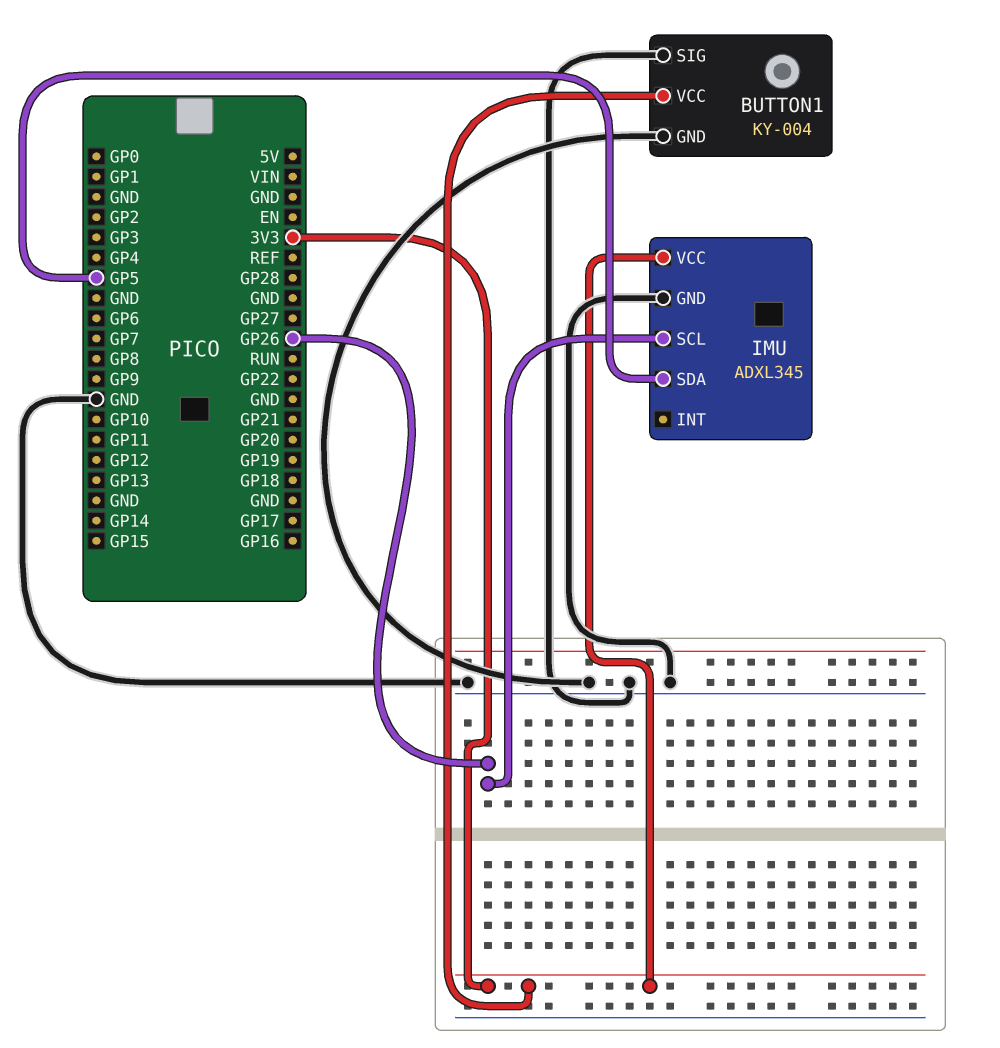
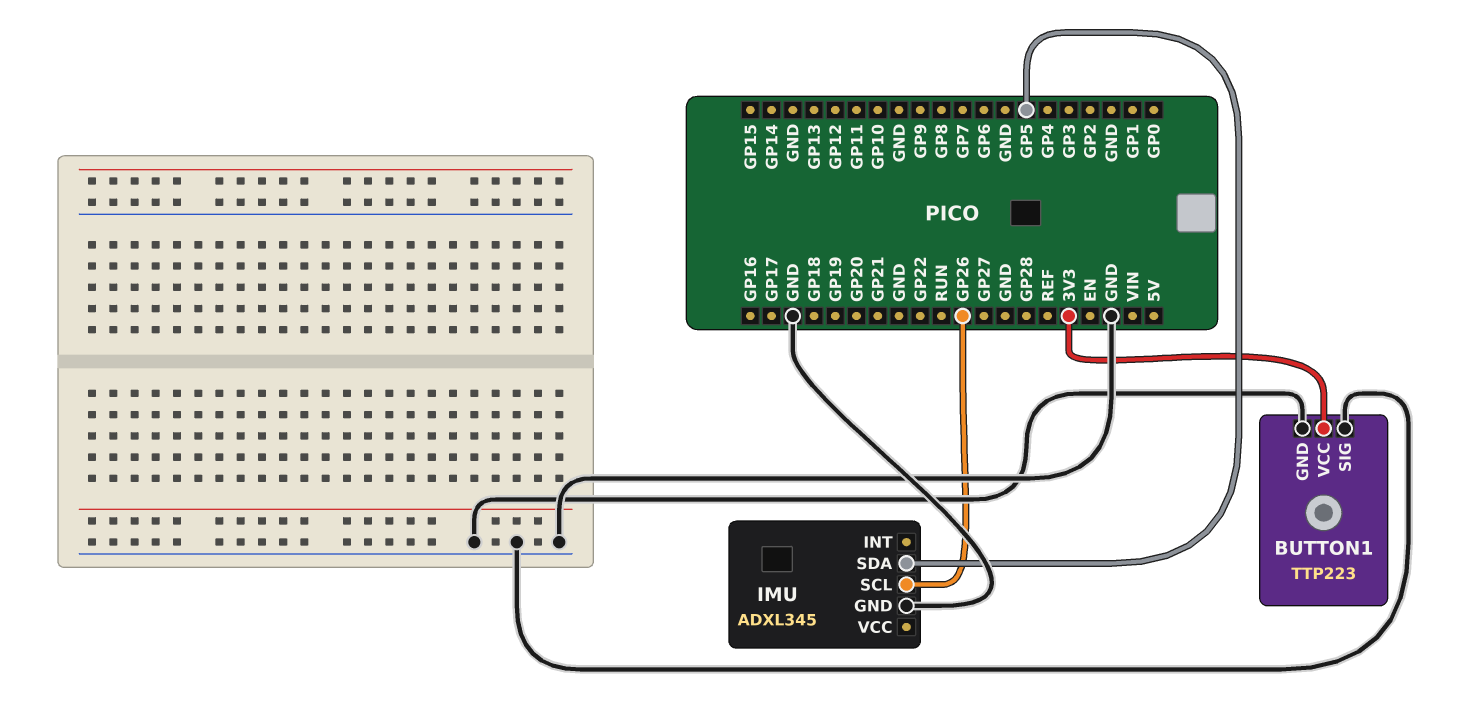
BUTTON1: KY-004 -> TTP223
IMU pin VCC: 3V3 -> none

